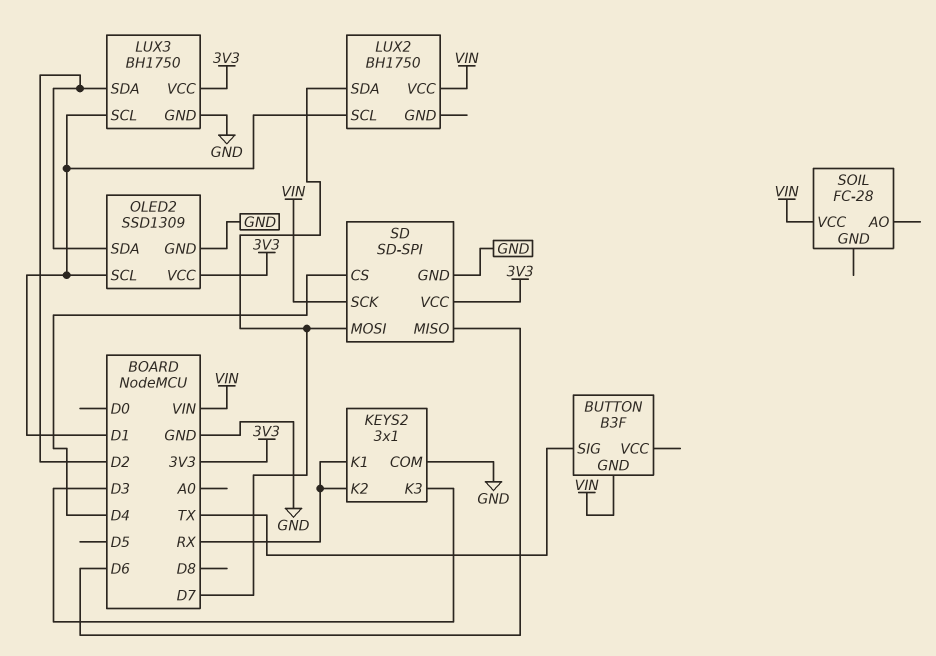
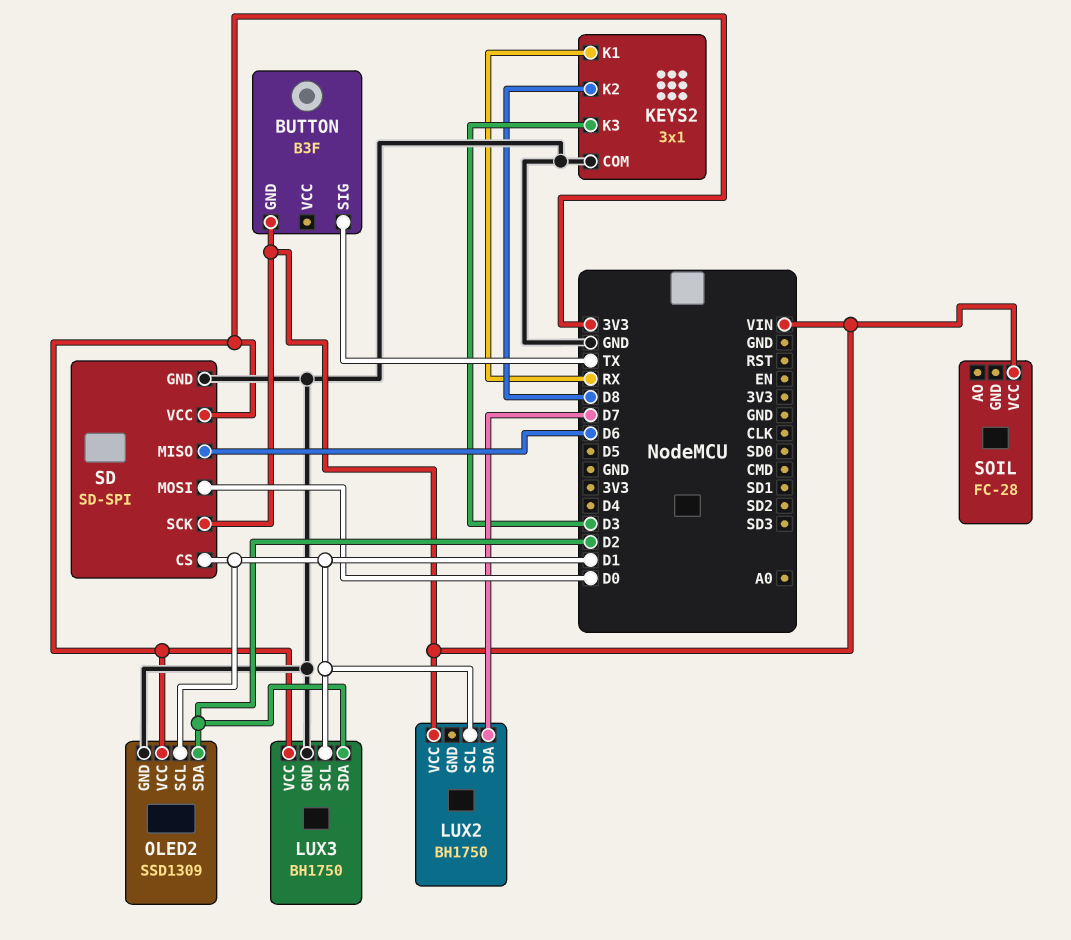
KEYS2 pin K2: RX -> D8
SD pin CS: D4 -> D1
SD pin MOSI: D7 -> D0

